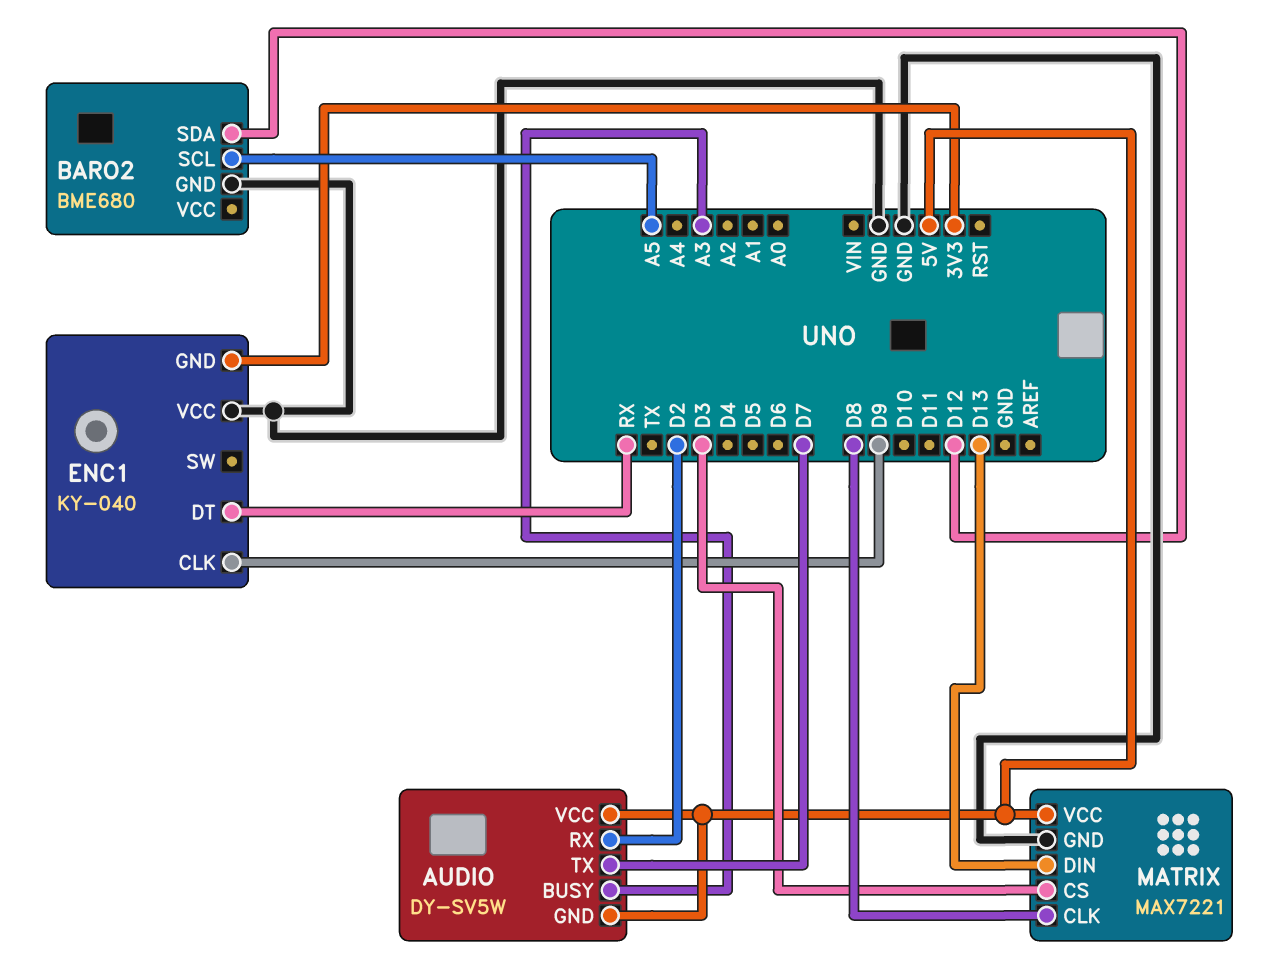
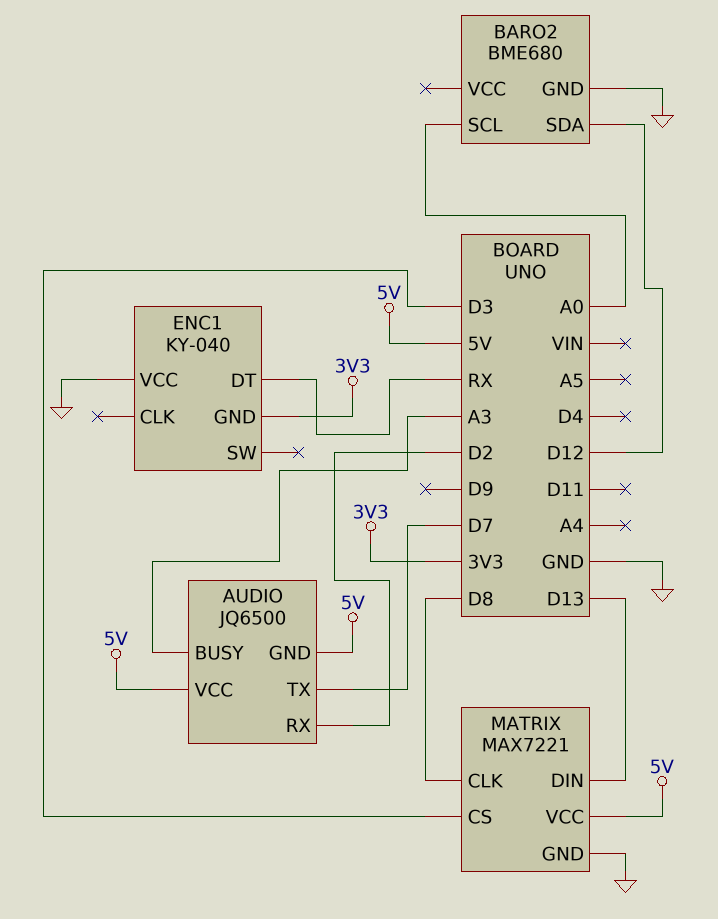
AUDIO: DY-SV5W -> JQ6500
BARO2 pin SCL: A5 -> A0
ENC1 pin CLK: D9 -> none

